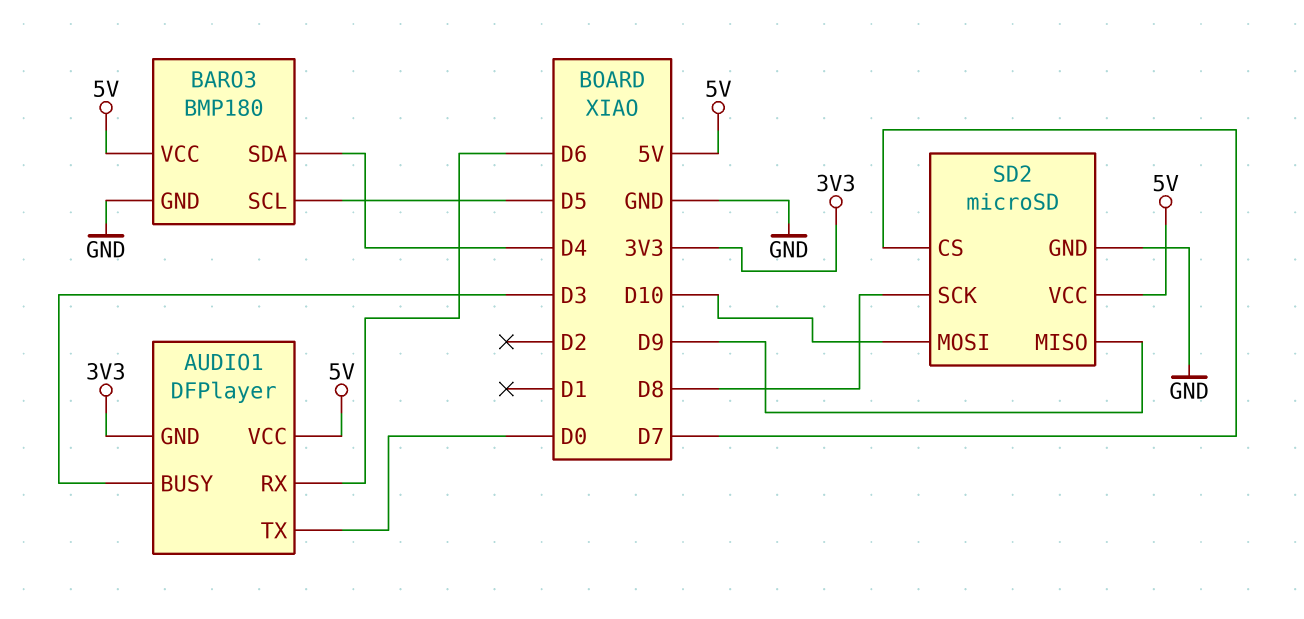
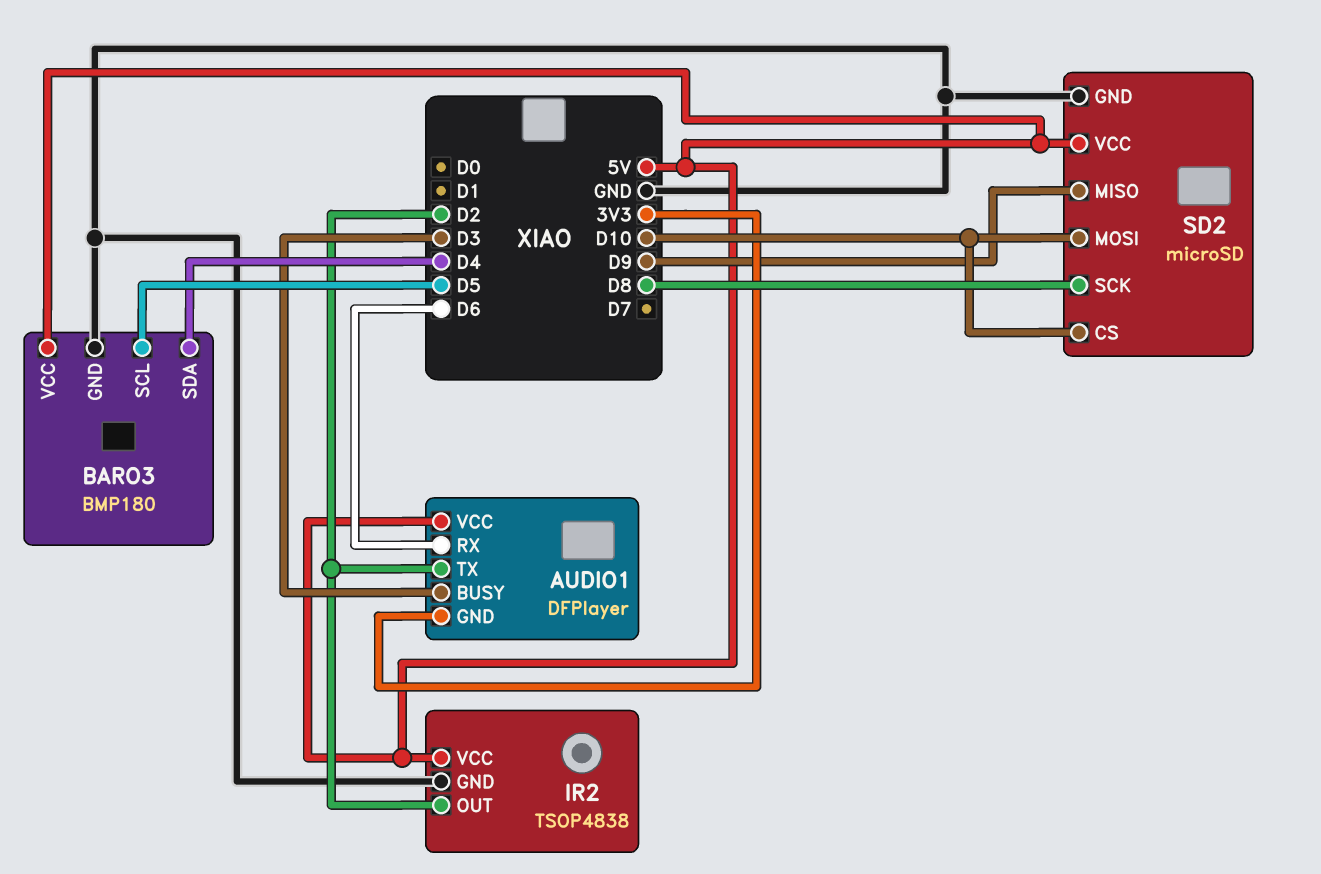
AUDIO1 pin TX: D0 -> D2
IR2: none -> TSOP4838
IR2 pin GND: none -> GND
IR2 pin OUT: none -> D2
IR2 pin VCC: none -> 5V
SD2 pin CS: D7 -> D10

